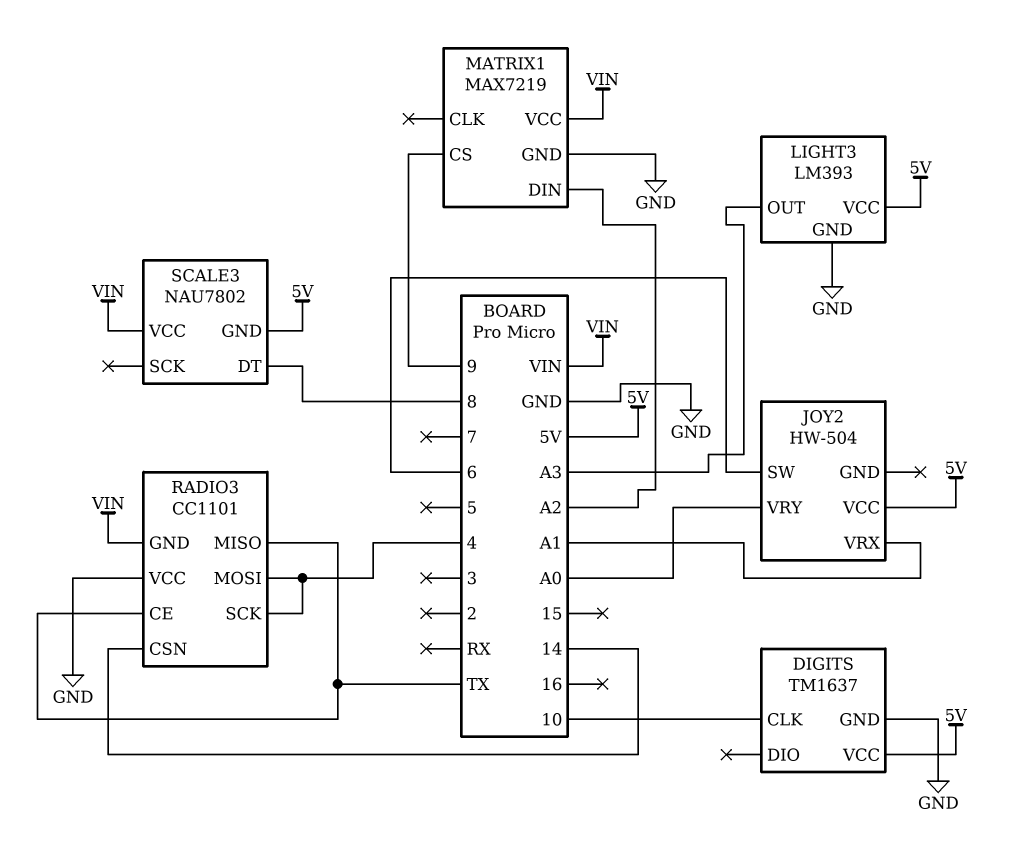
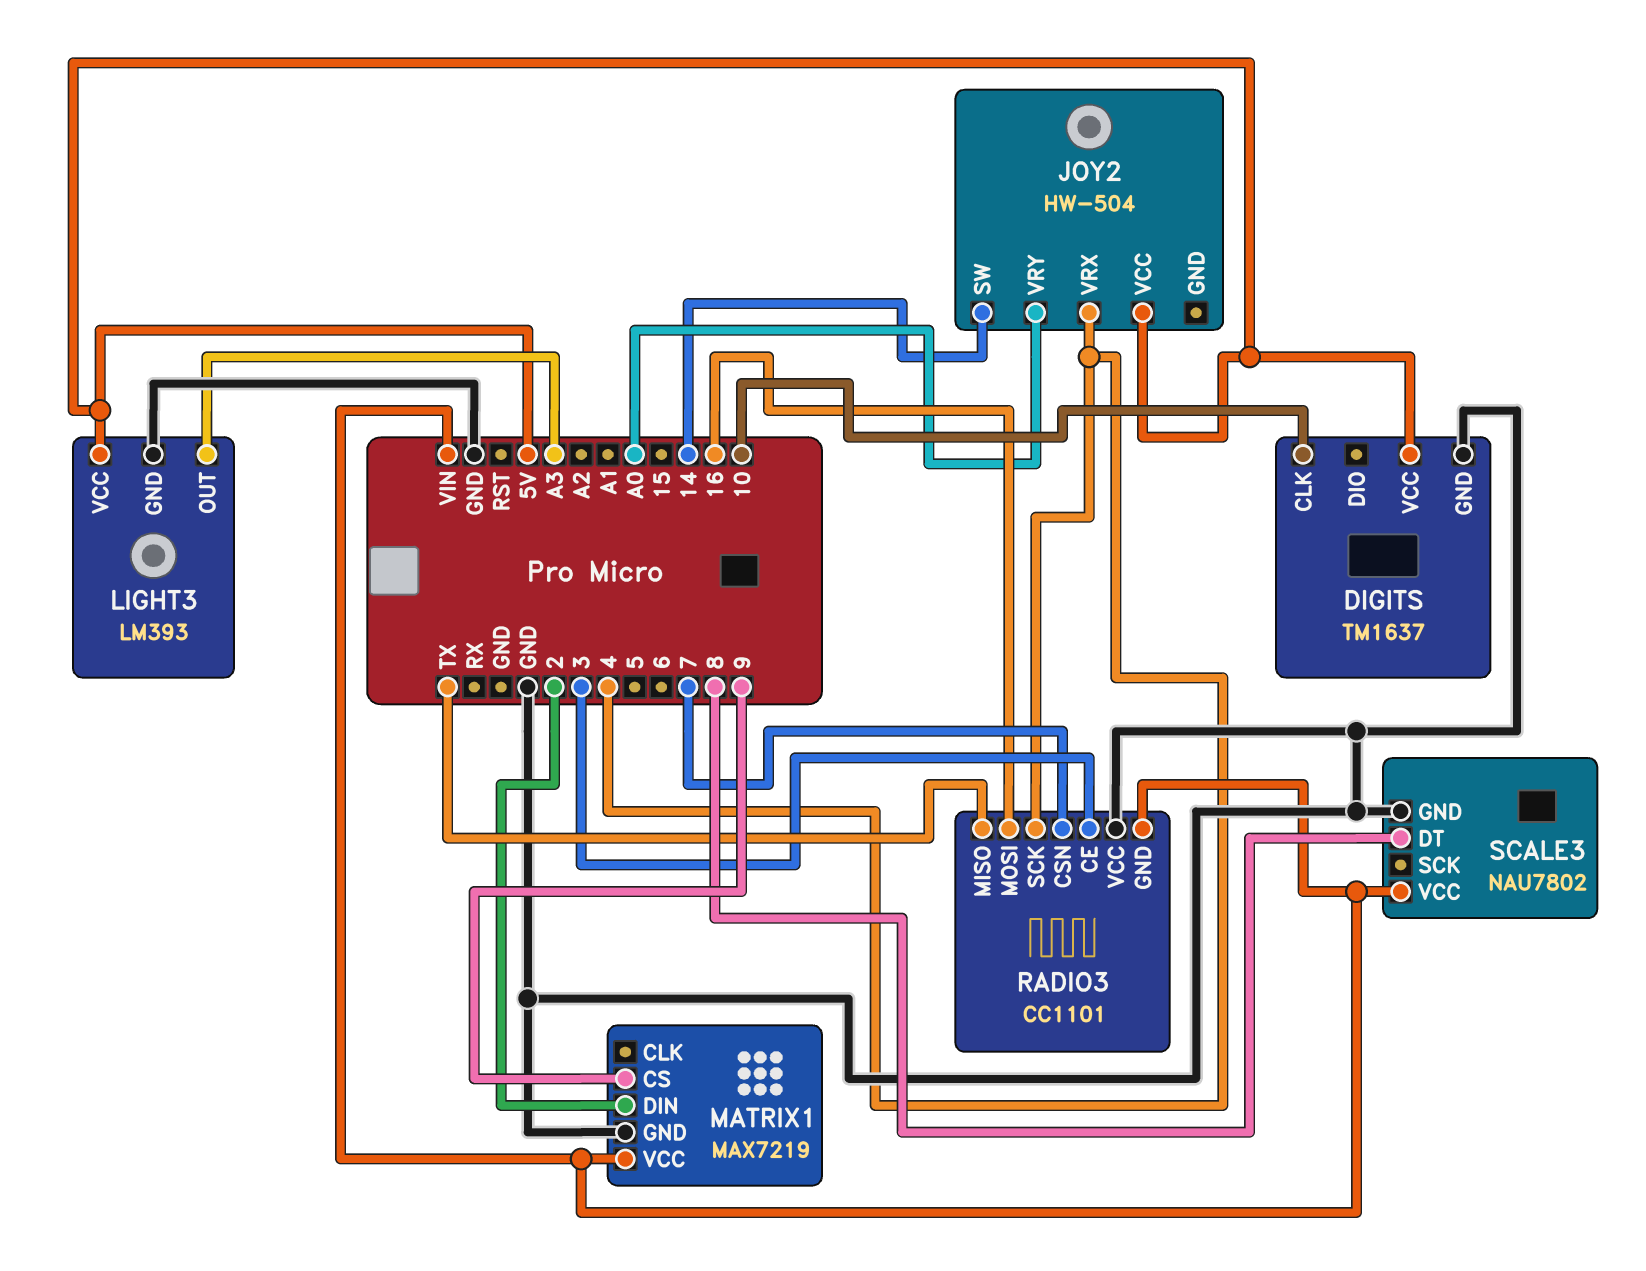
JOY2 pin SW: 6 -> 14
JOY2 pin VRX: A1 -> 4
MATRIX1 pin DIN: A2 -> 2
RADIO3 pin CE: TX -> 3
RADIO3 pin CSN: 14 -> 7
RADIO3 pin MOSI: 4 -> 16
SCALE3 pin GND: 5V -> GND

